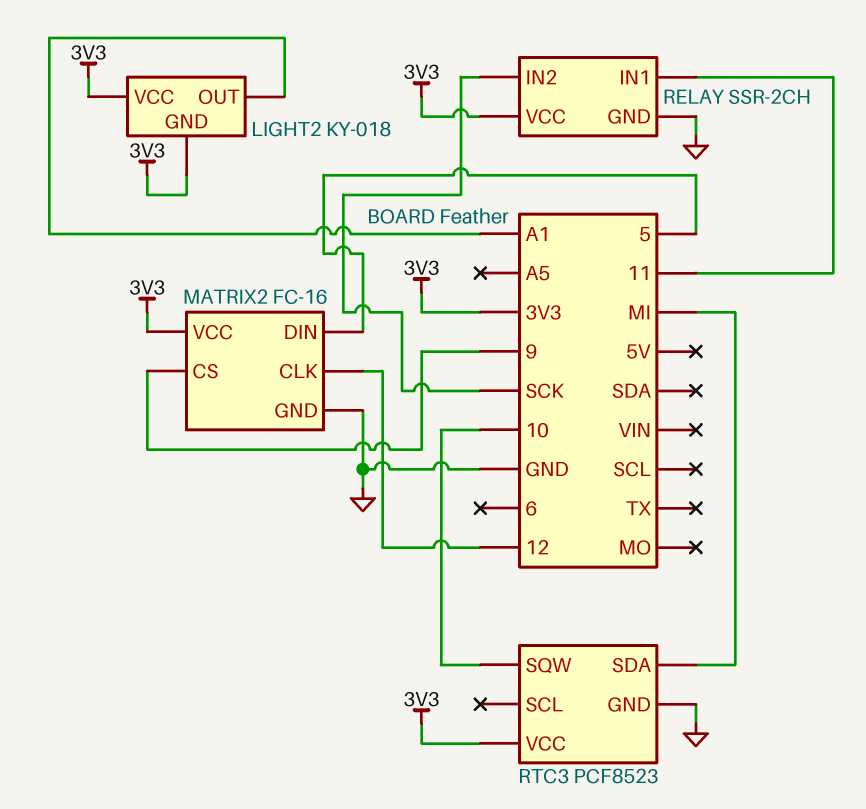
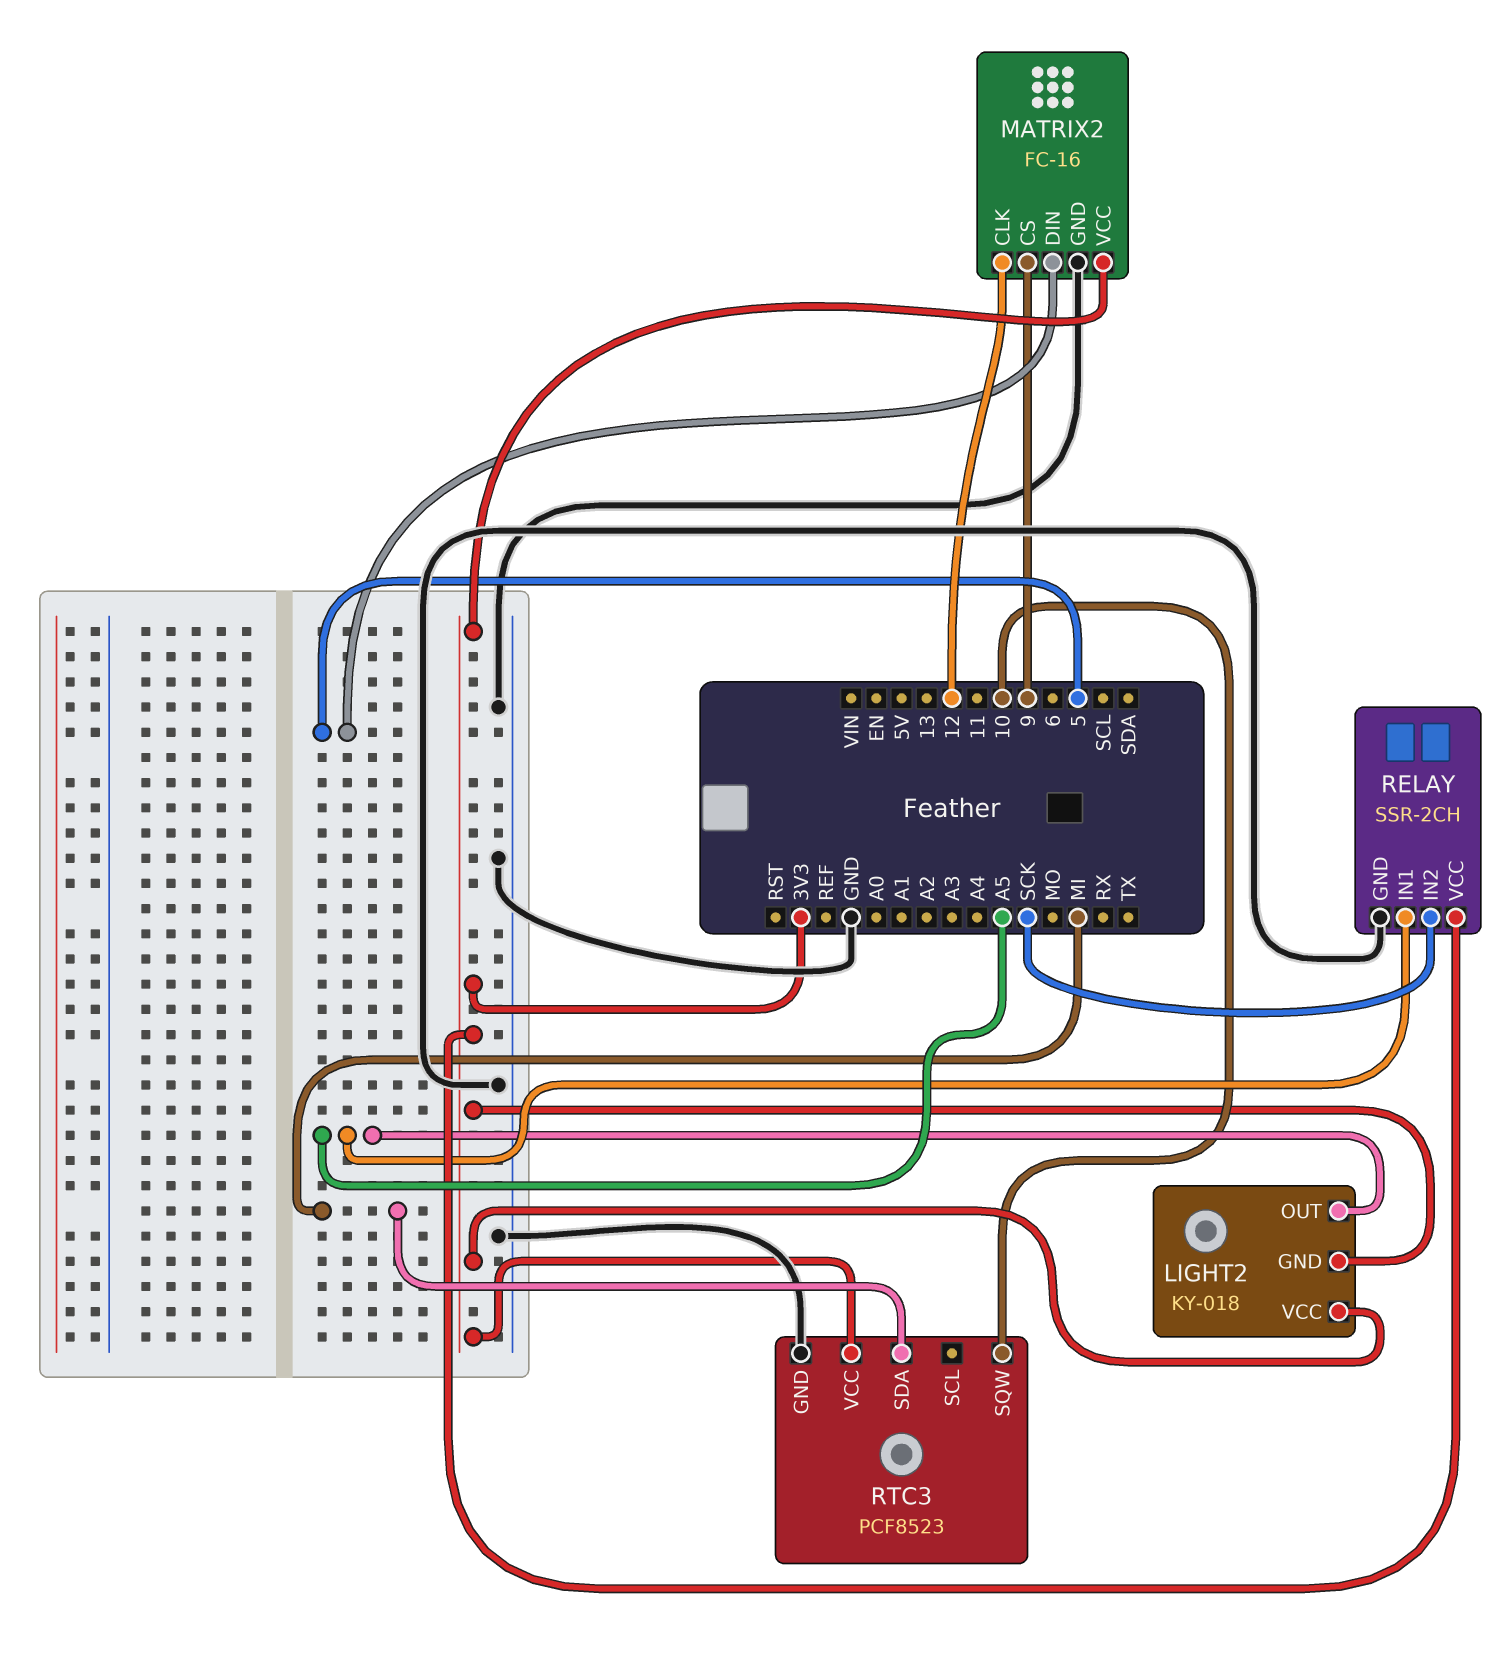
LIGHT2 pin OUT: A1 -> A5
RELAY pin IN1: 11 -> A5

